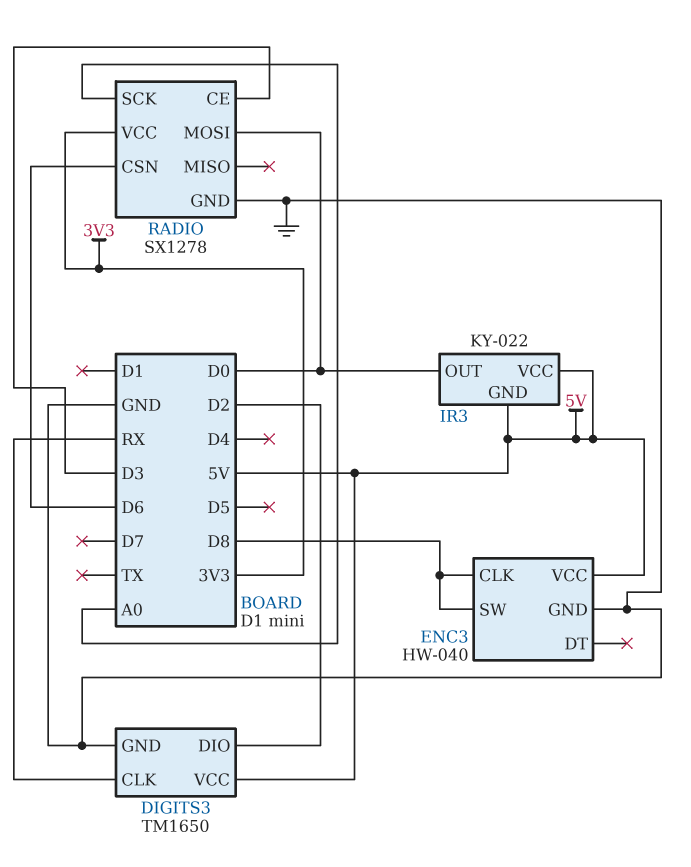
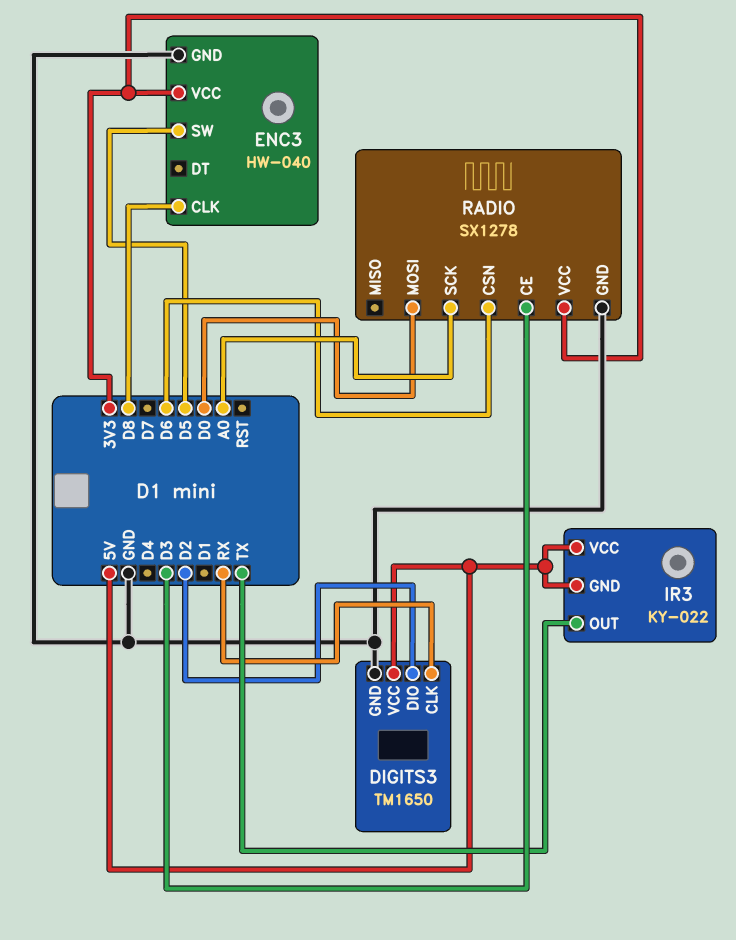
ENC3 pin SW: D8 -> D5
ENC3 pin VCC: 5V -> 3V3
IR3 pin OUT: D0 -> TX

